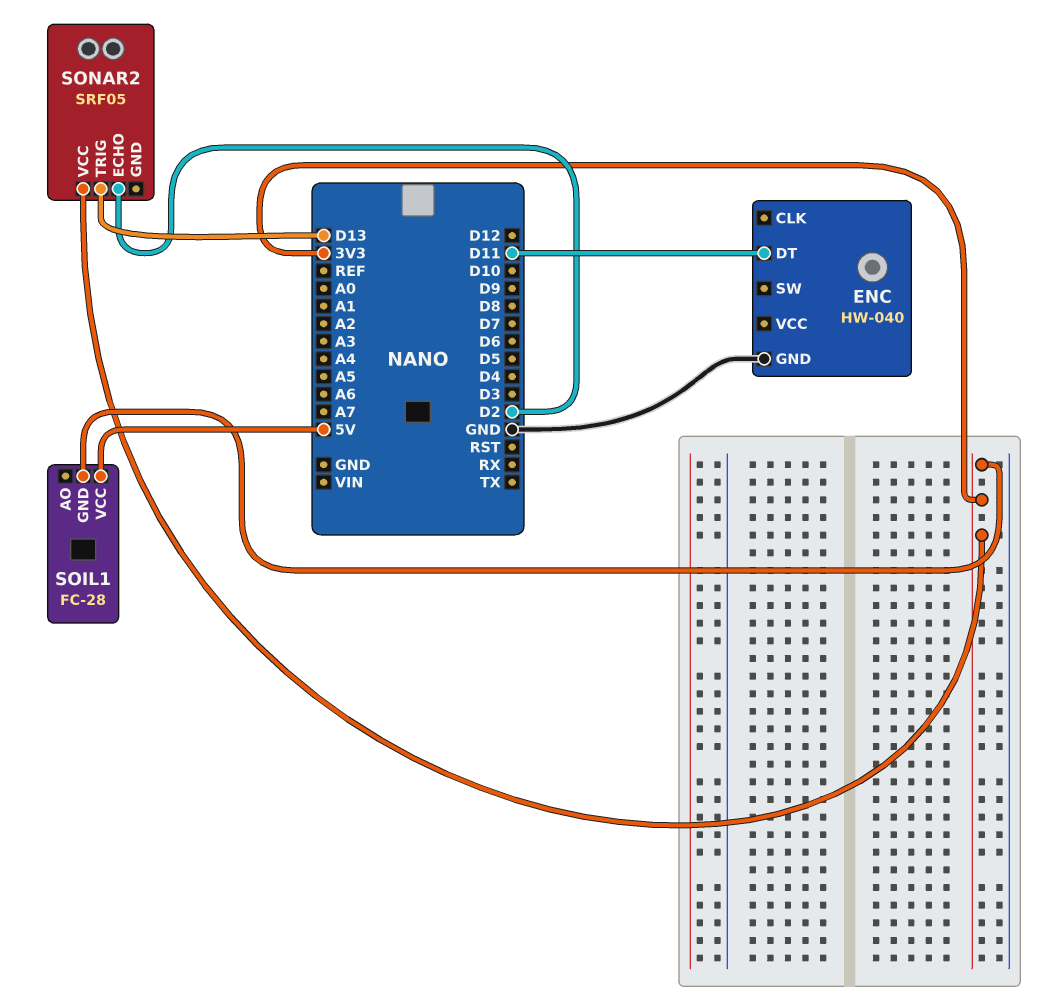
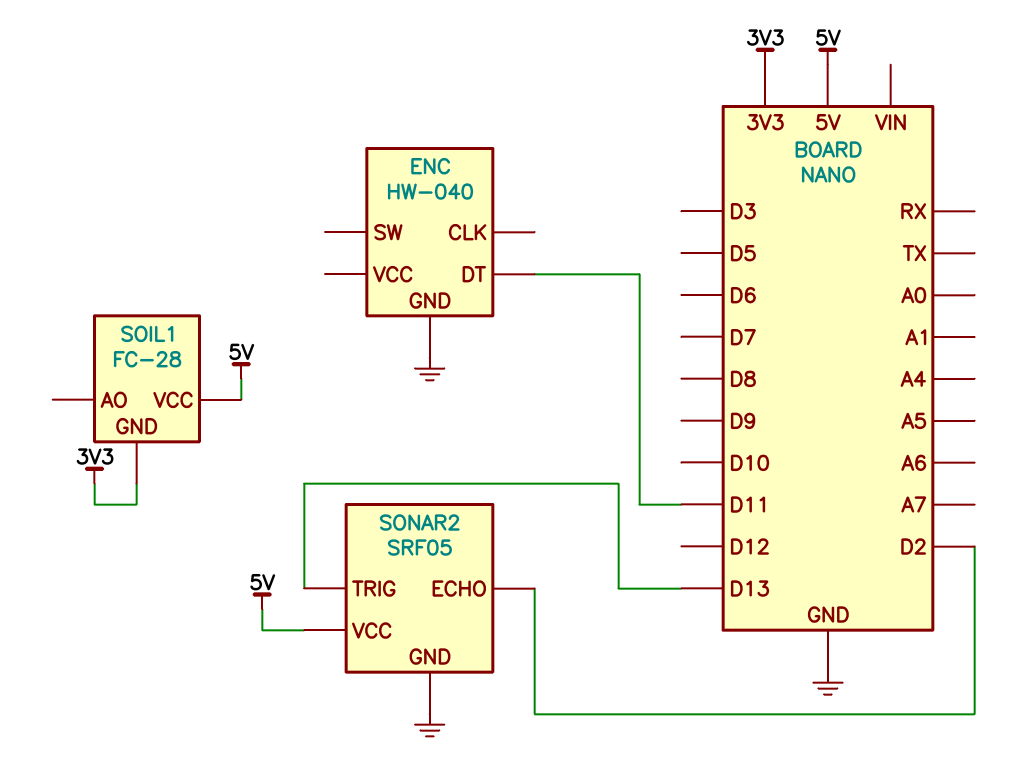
SONAR2 pin GND: none -> GND
SONAR2 pin VCC: 3V3 -> 5V

